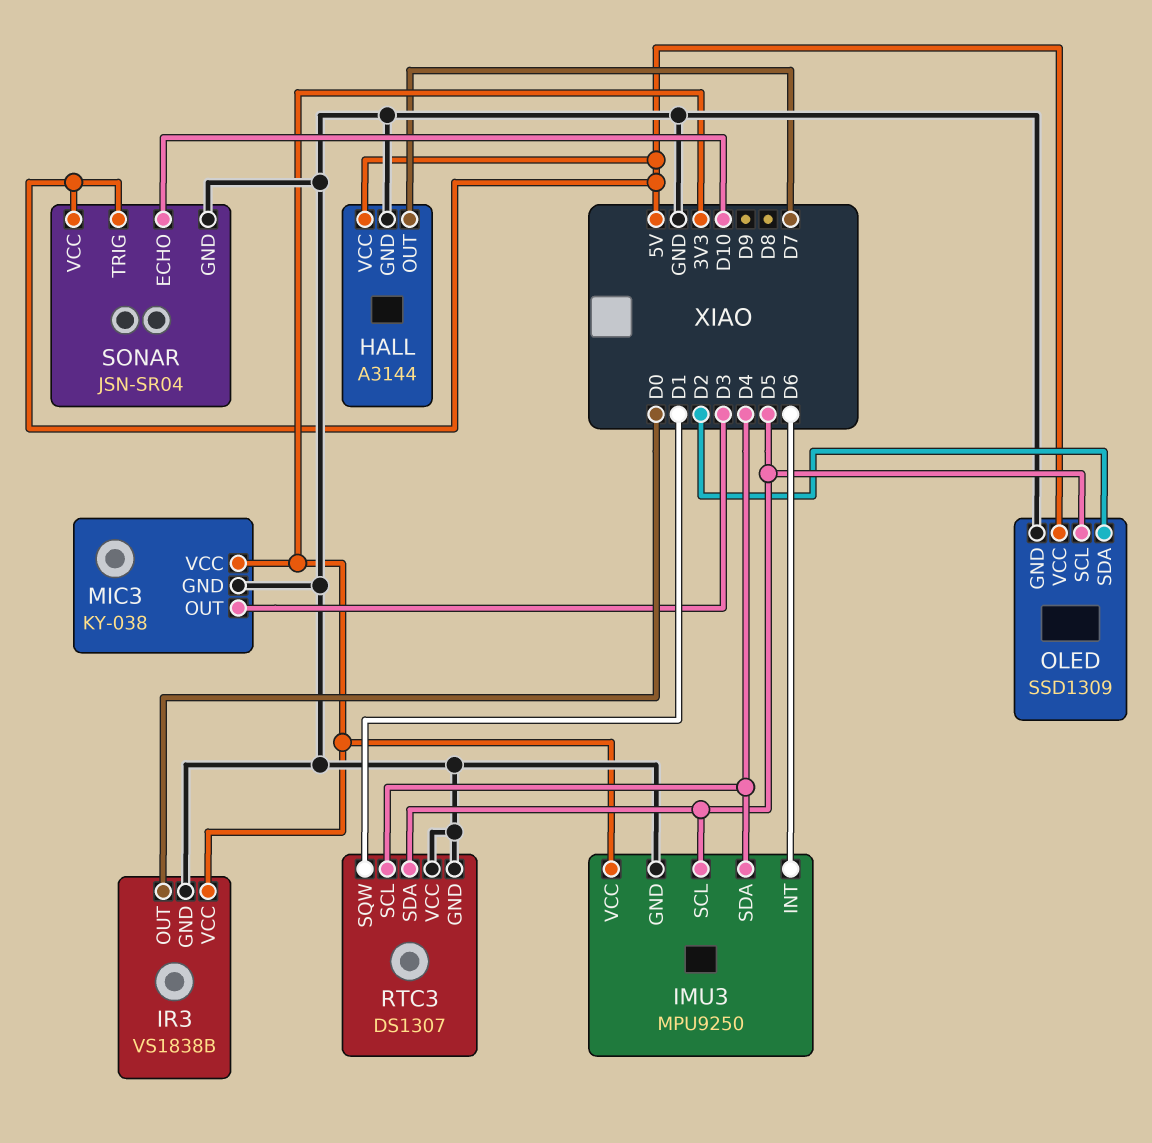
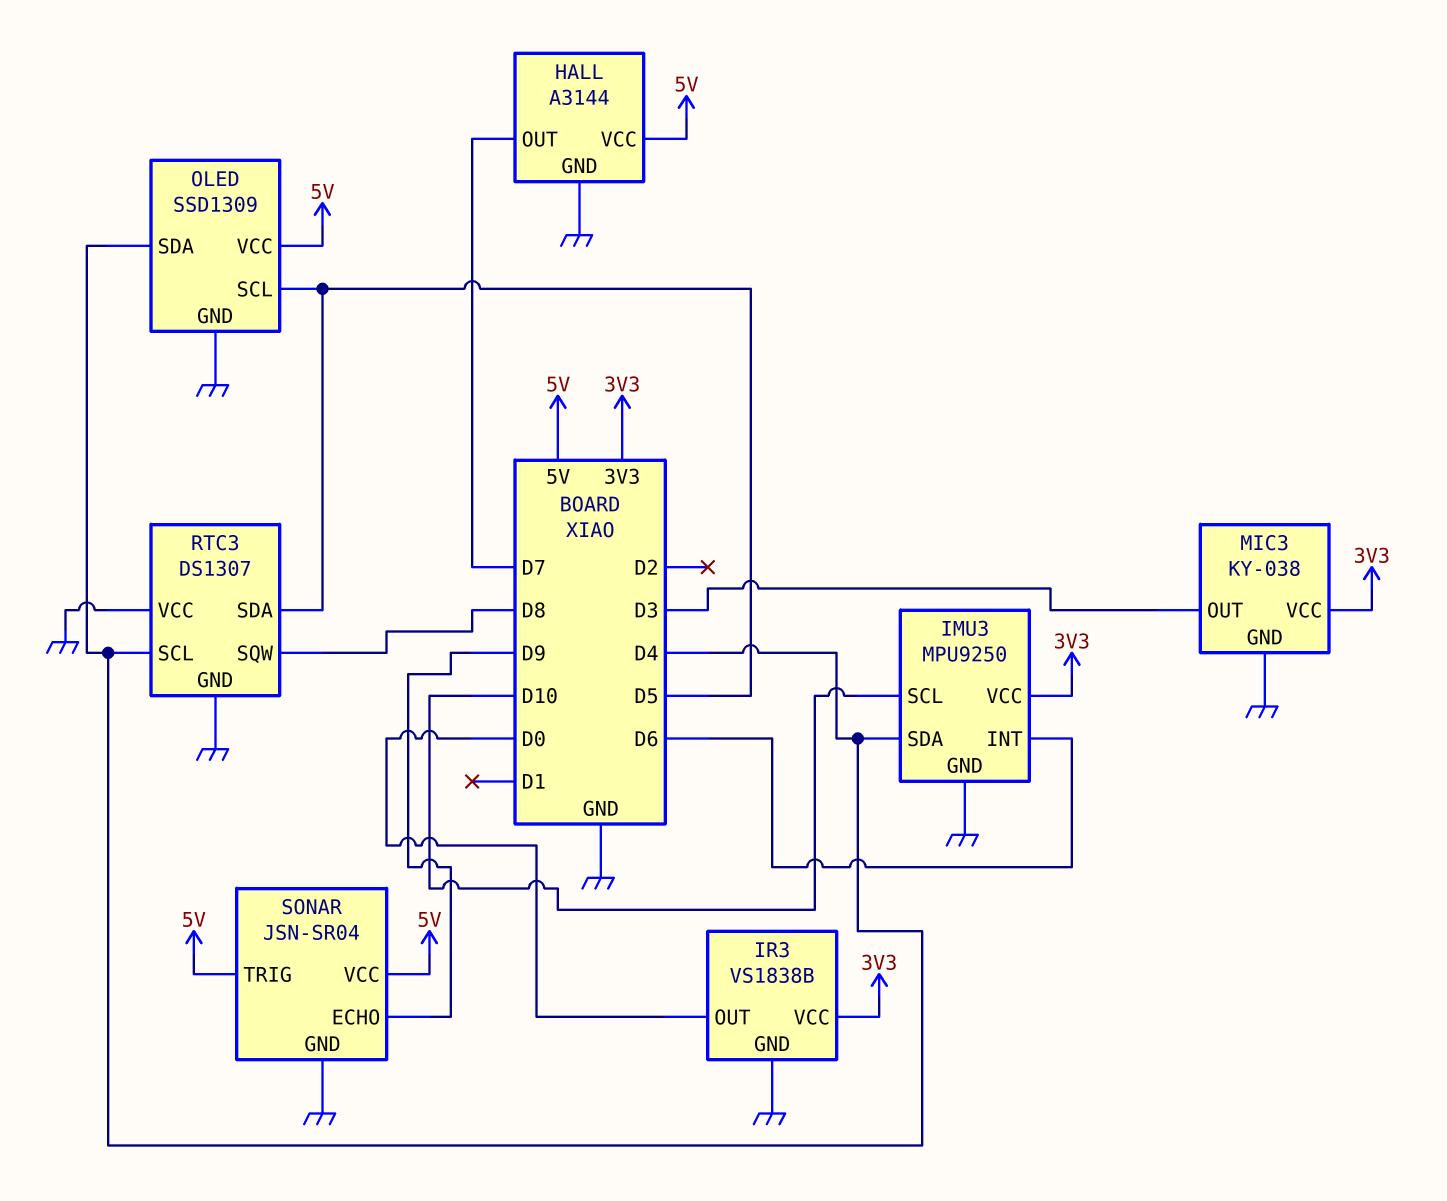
IMU3 pin SCL: D5 -> D10
OLED pin SDA: D2 -> D4
RTC3 pin SQW: D1 -> D8
SONAR pin ECHO: D10 -> D9

